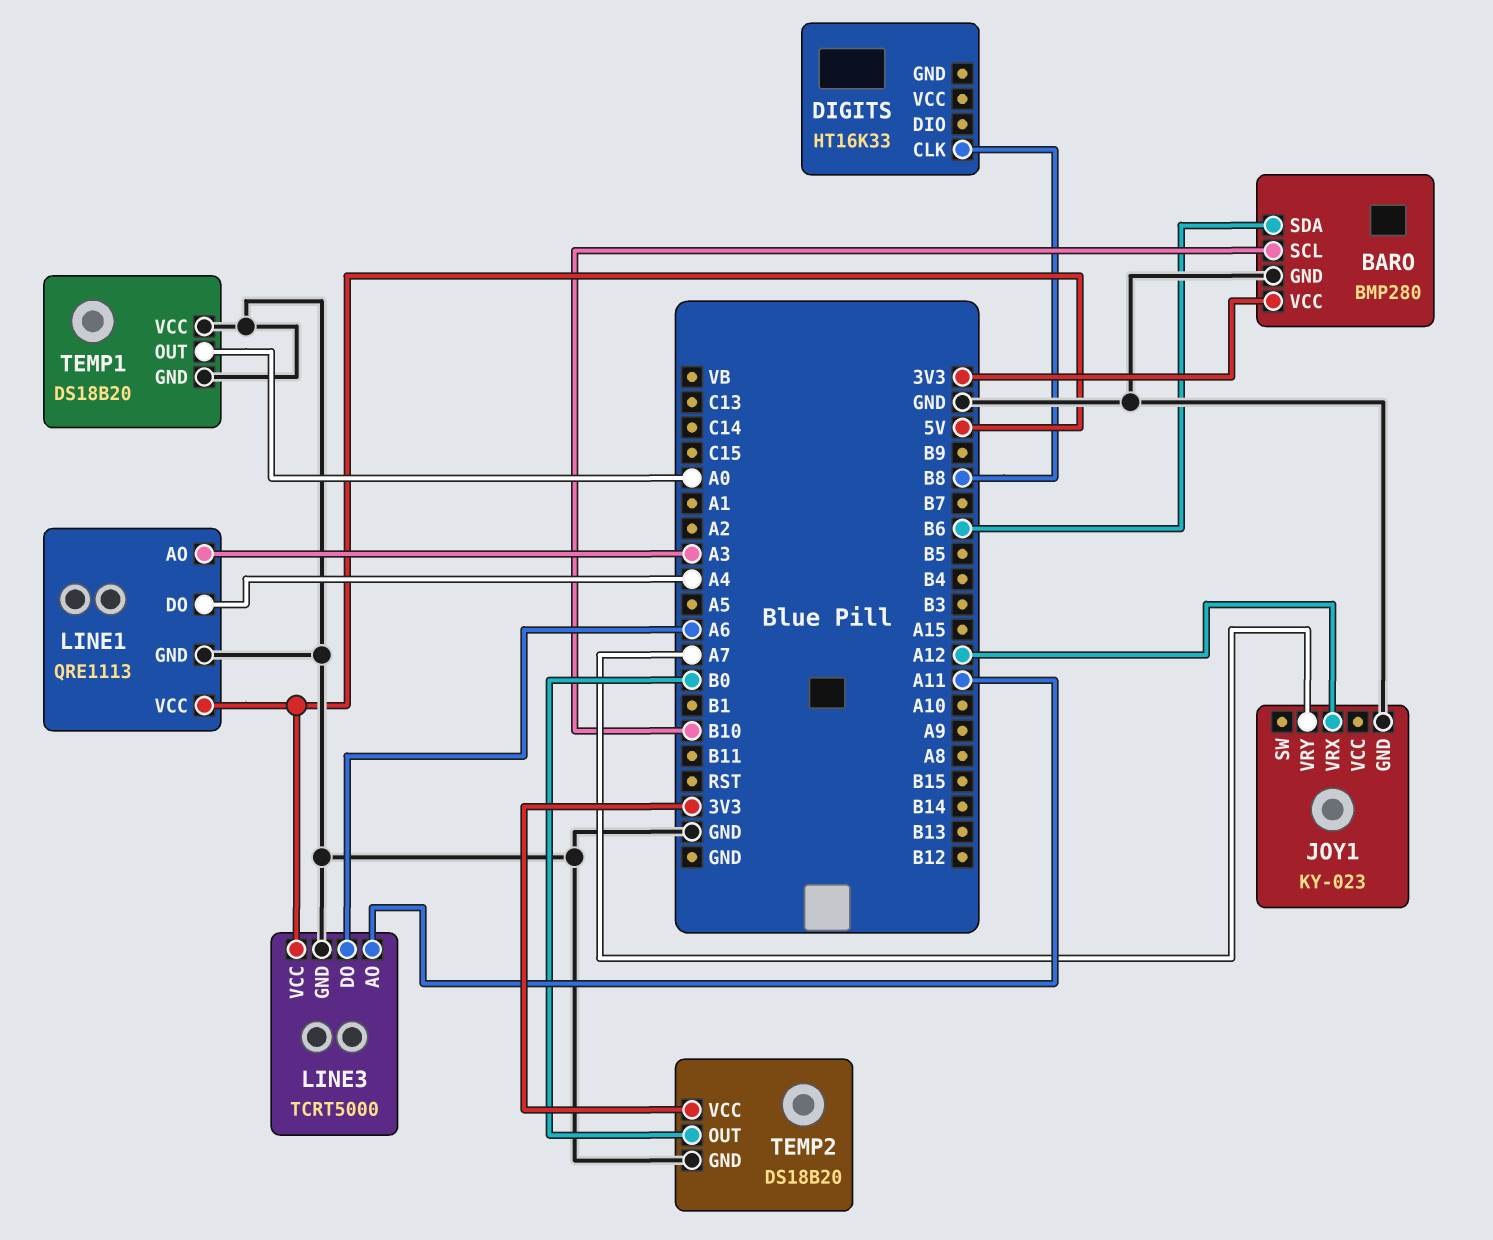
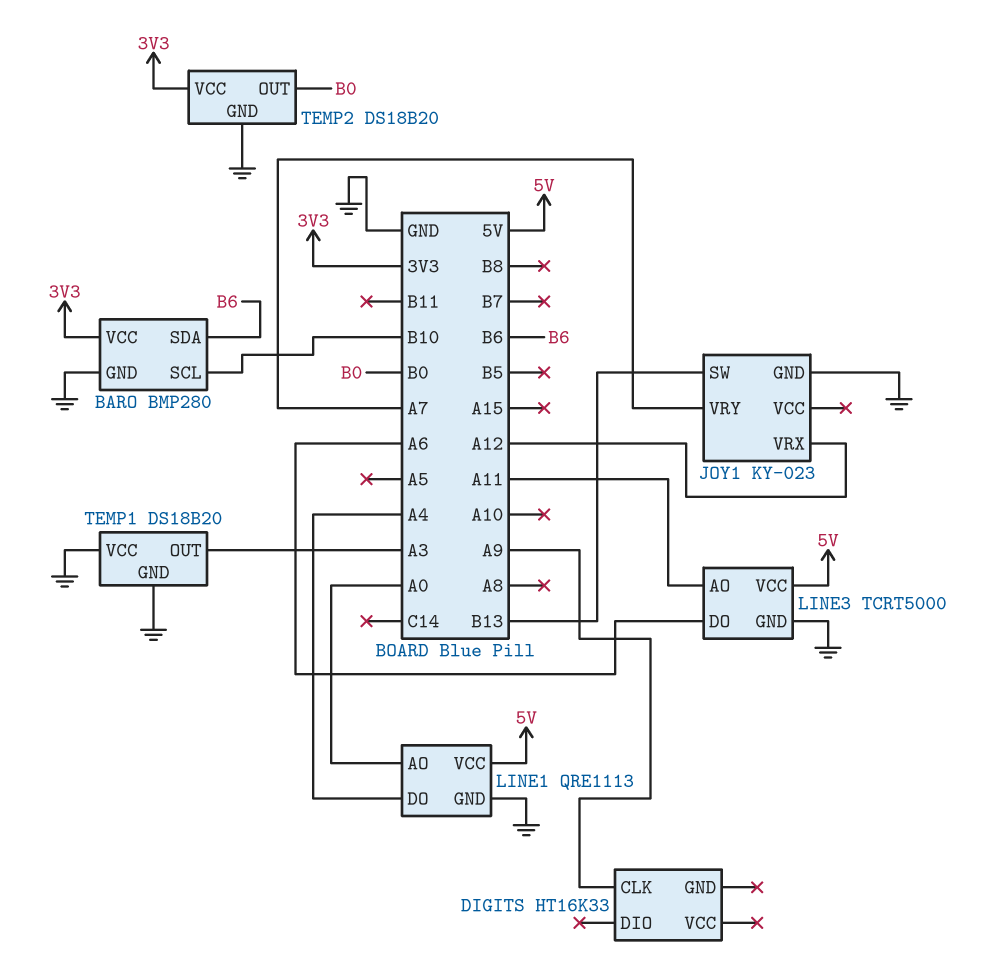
DIGITS pin CLK: B8 -> A9
JOY1 pin SW: none -> B13
LINE1 pin AO: A3 -> A0
TEMP1 pin OUT: A0 -> A3

